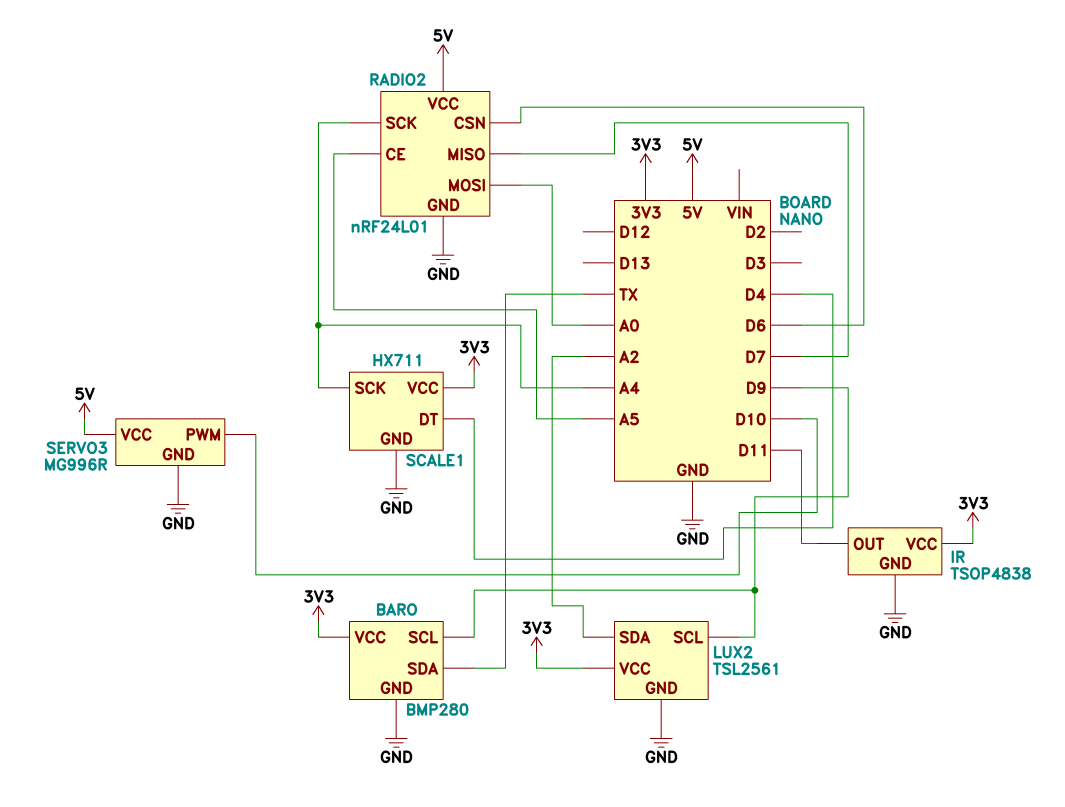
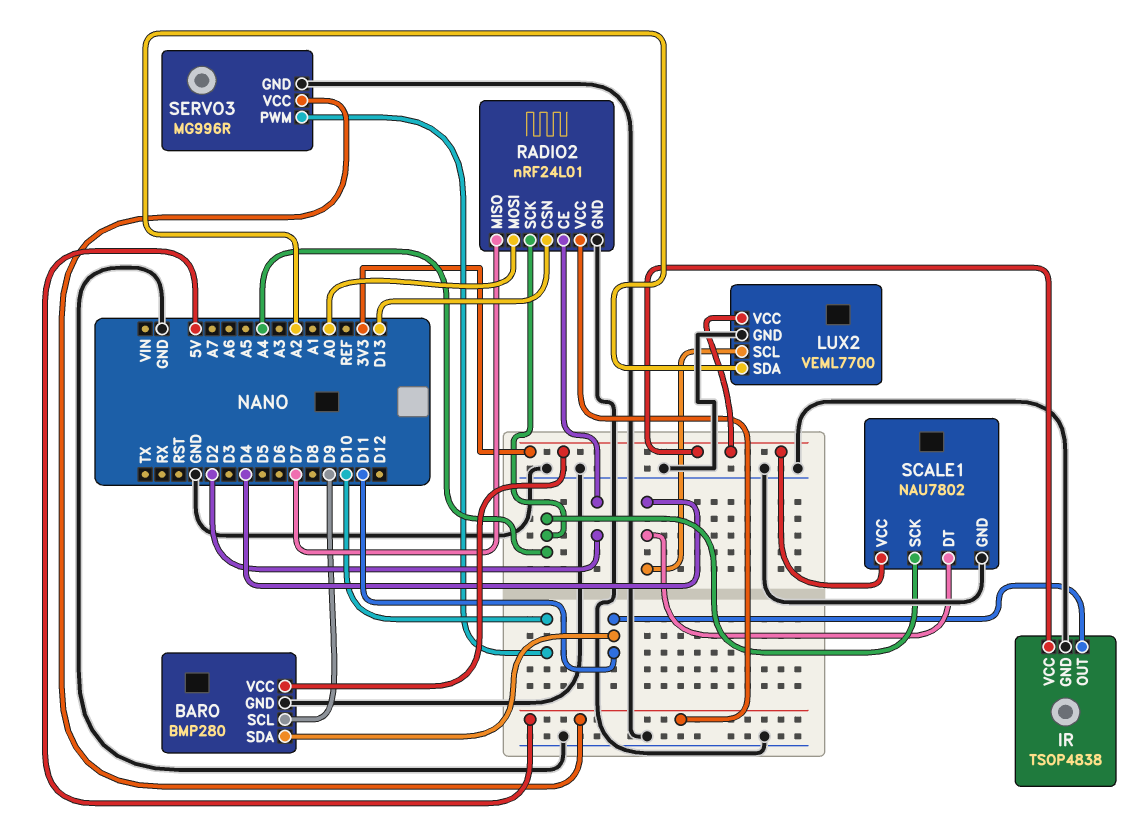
BARO pin SDA: TX -> D11
LUX2: TSL2561 -> VEML7700
LUX2 pin SCL: D9 -> D4
RADIO2 pin CE: A5 -> D2
RADIO2 pin CSN: D6 -> D13
SCALE1: HX711 -> NAU7802

